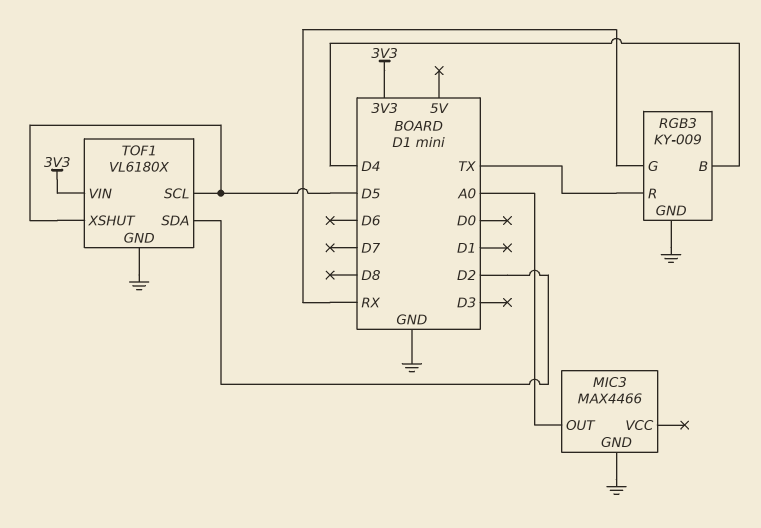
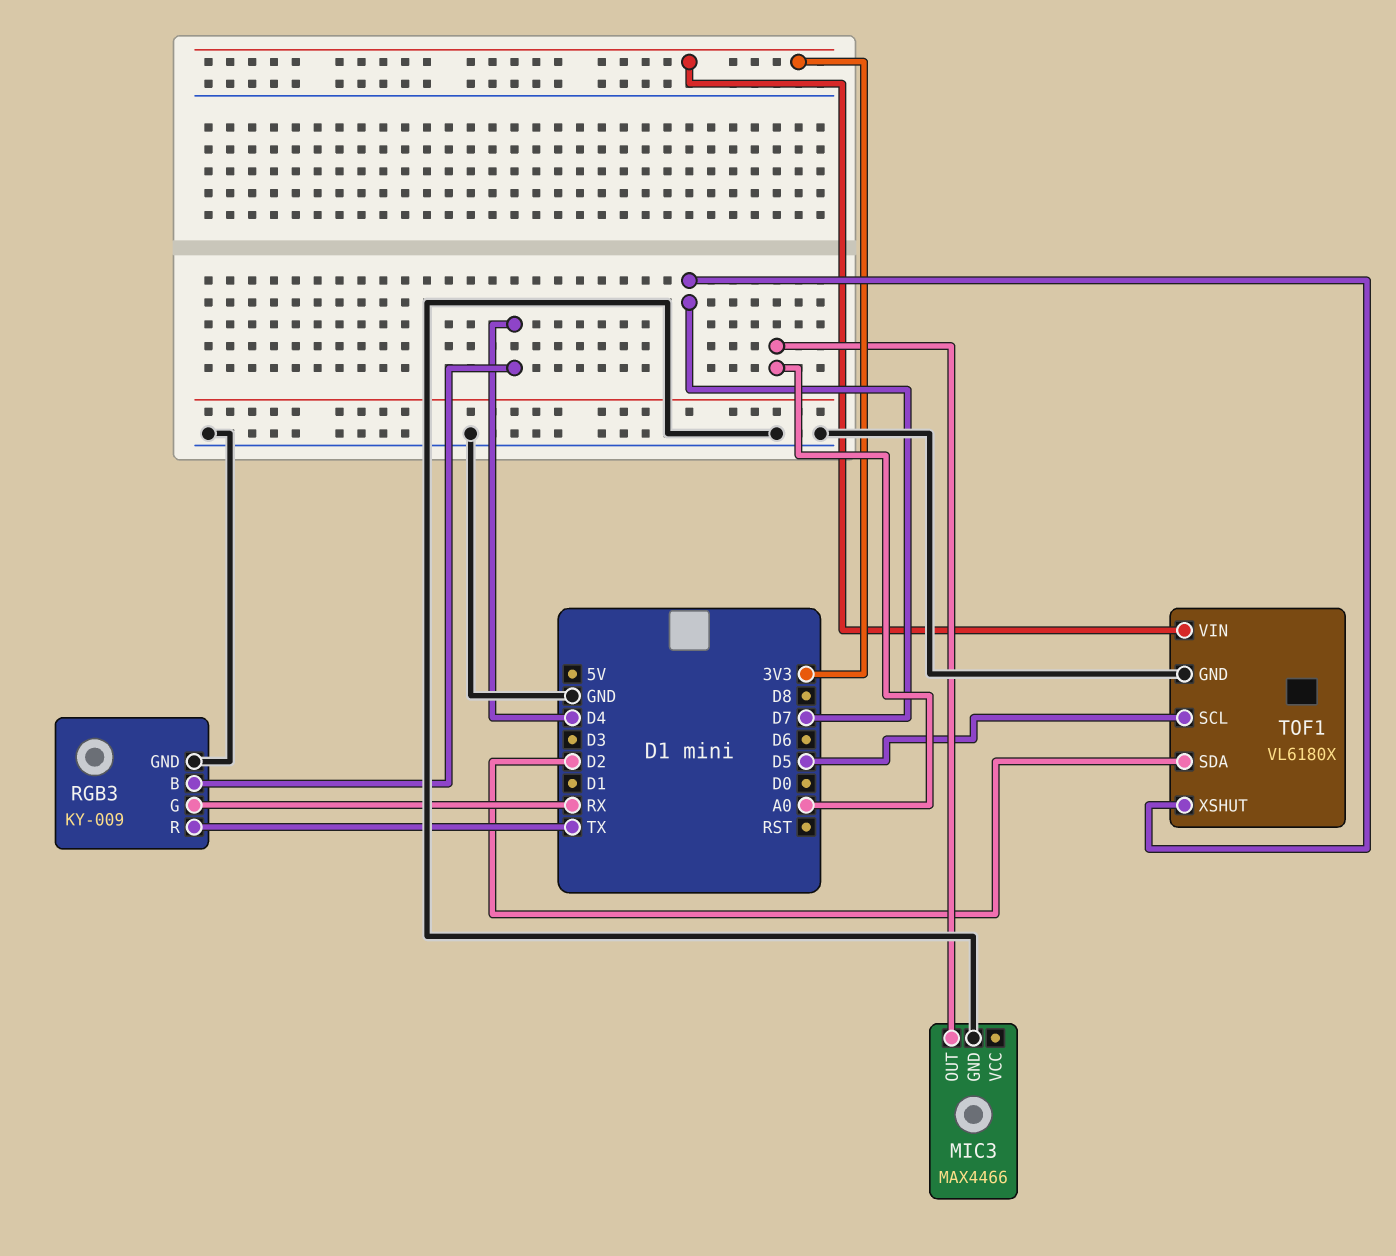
TOF1 pin XSHUT: D5 -> D7

